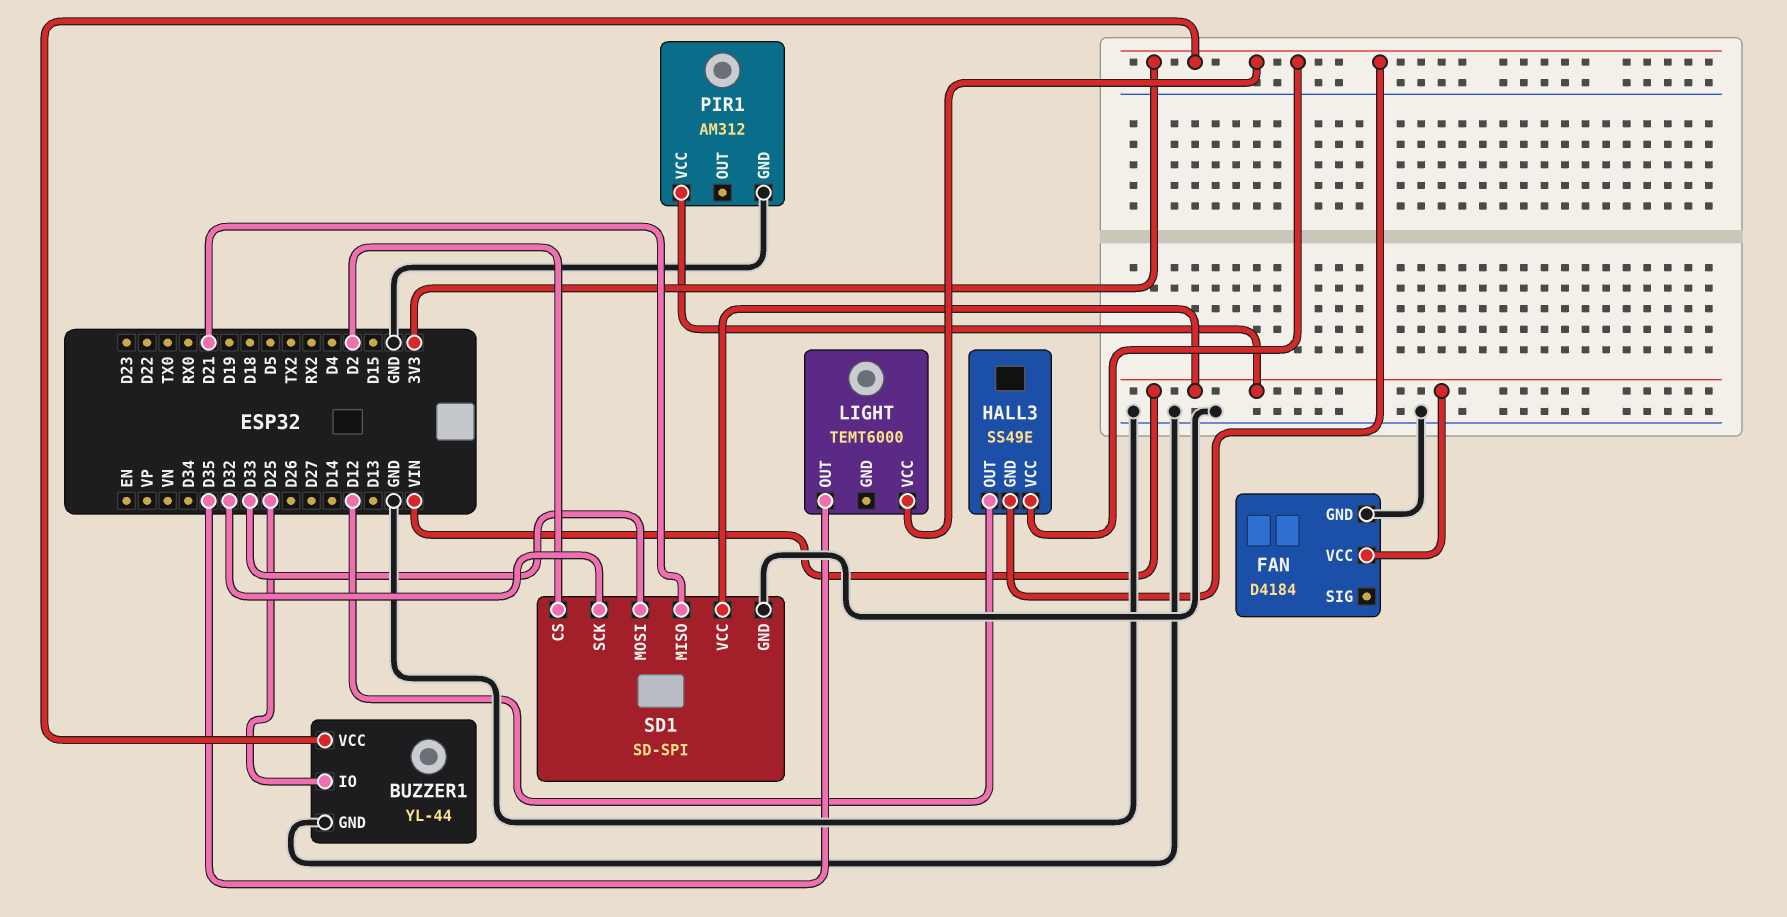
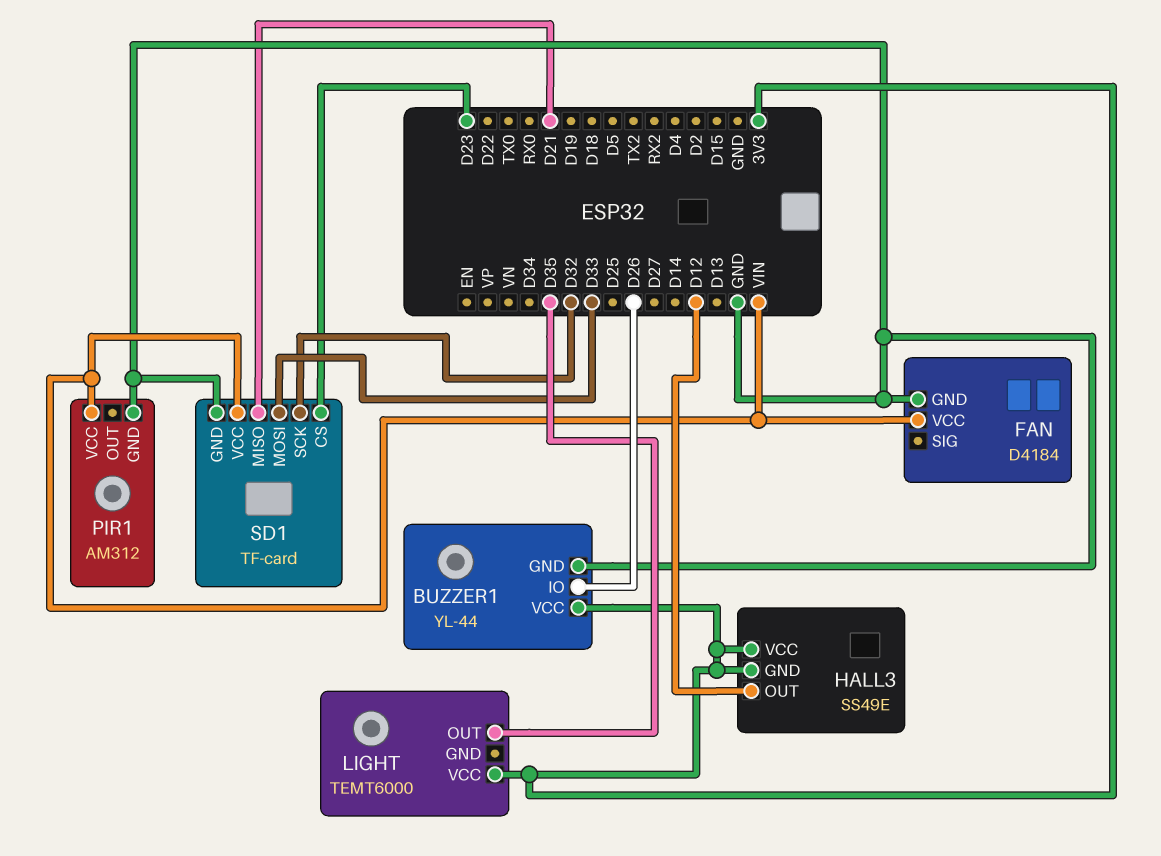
BUZZER1 pin IO: D25 -> D26
SD1: SD-SPI -> TF-card
SD1 pin CS: D2 -> D23

